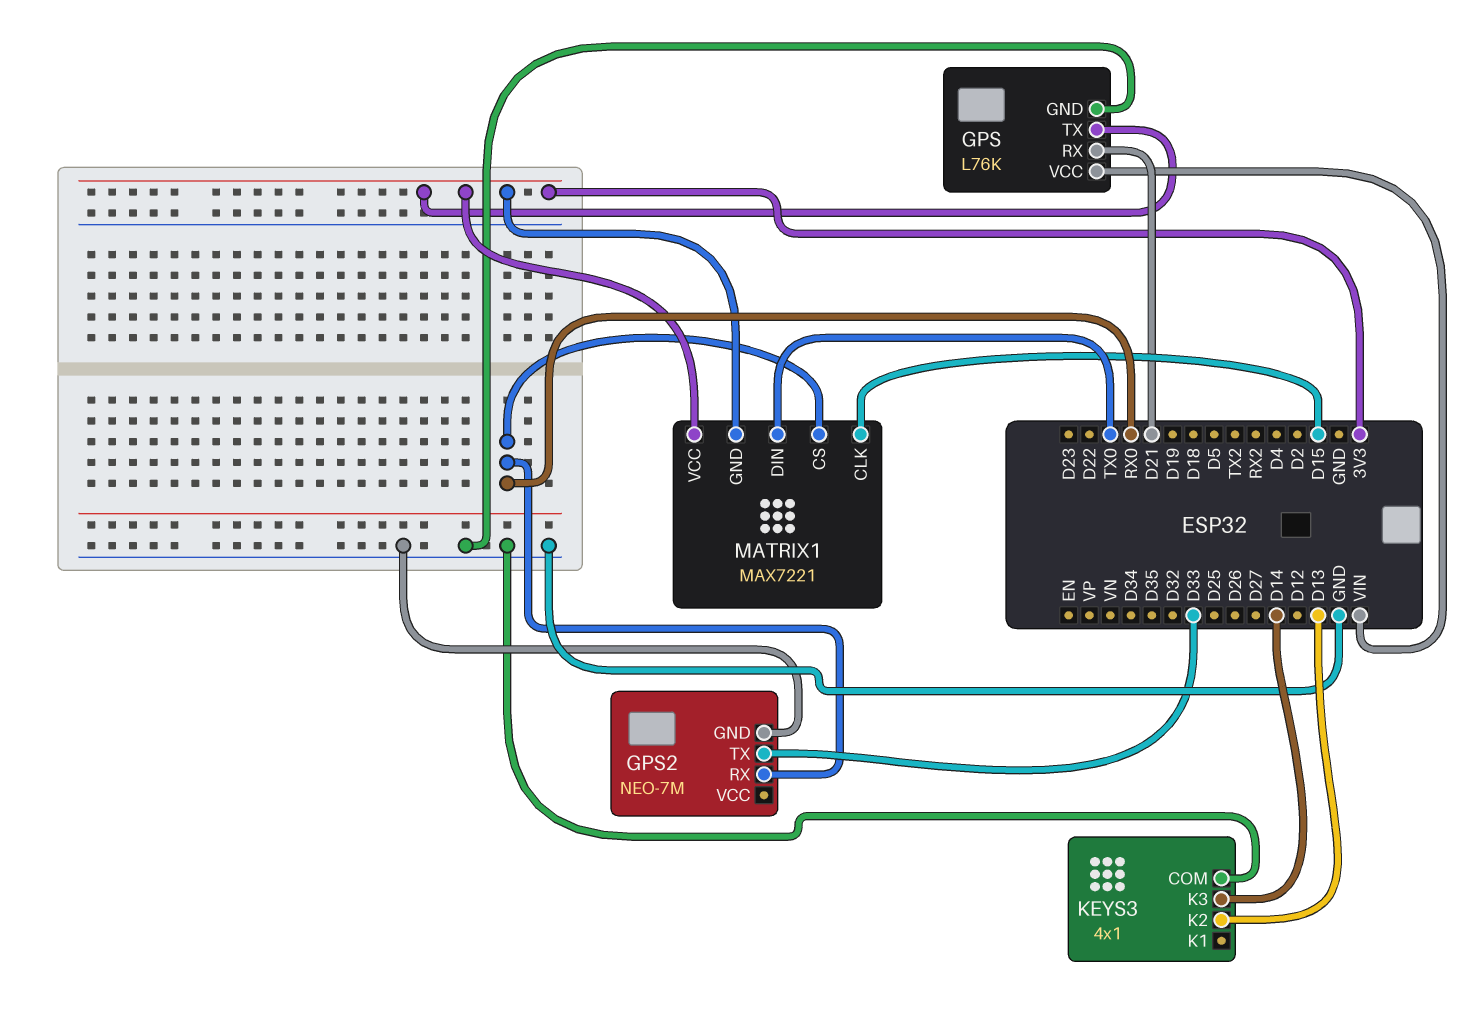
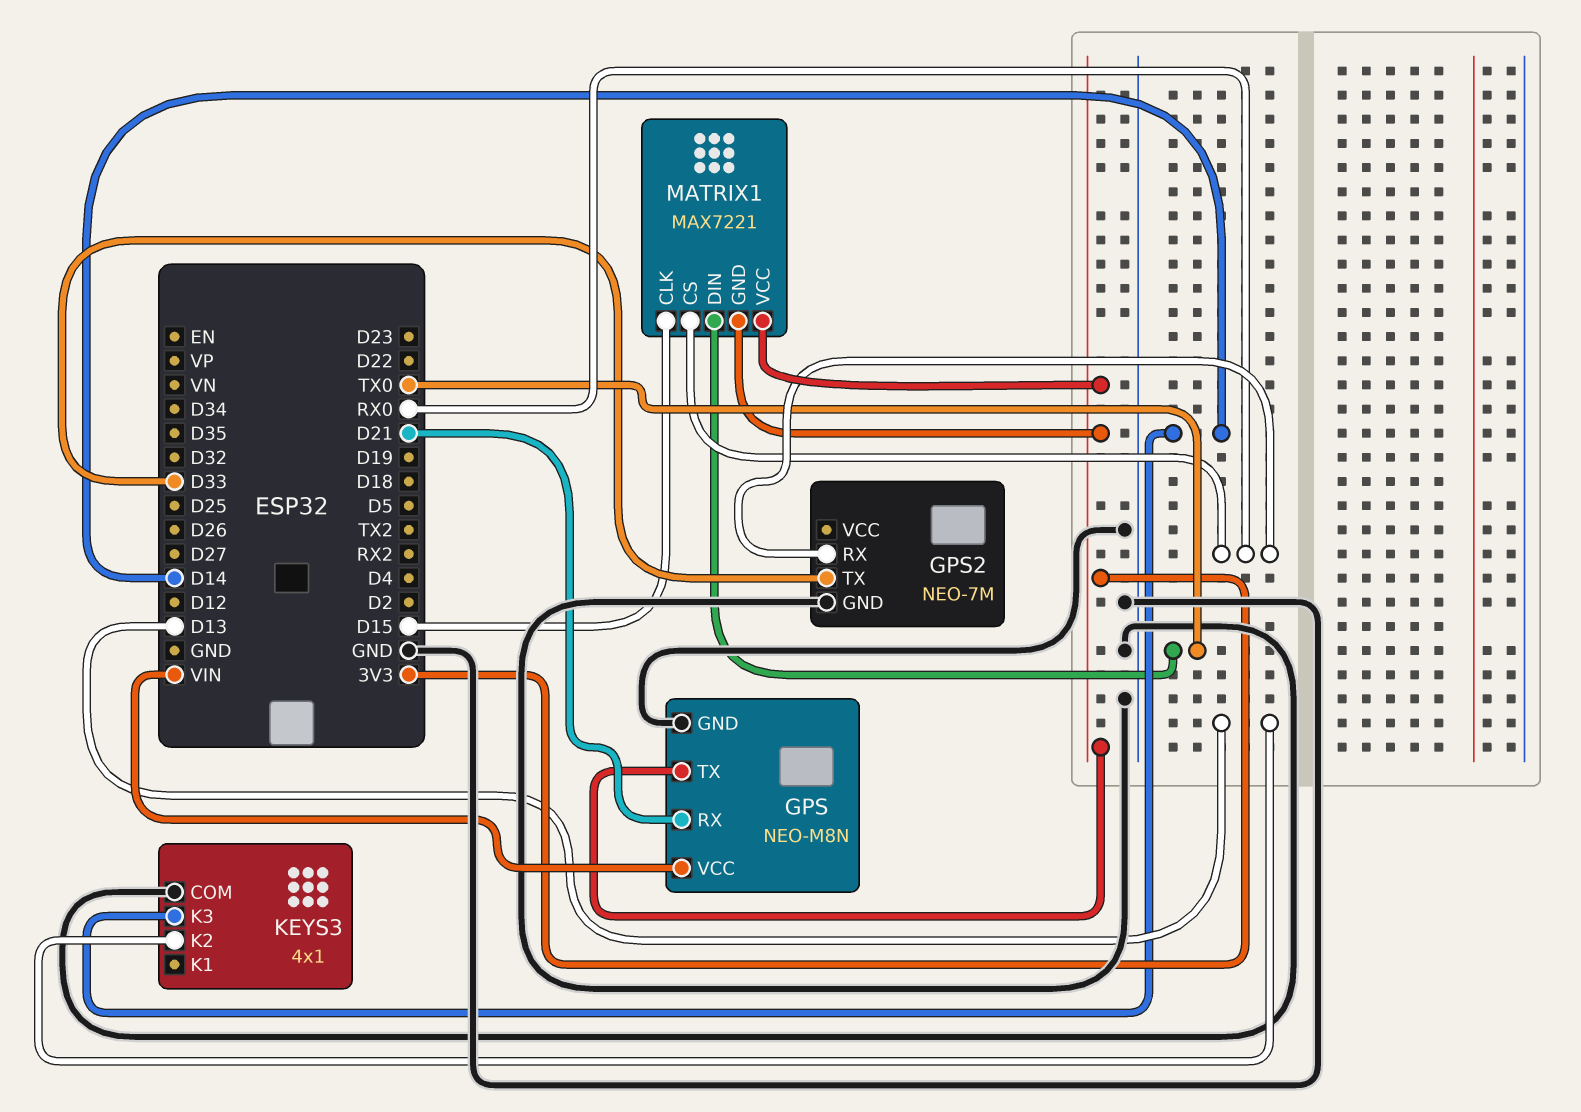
GPS: L76K -> NEO-M8N

